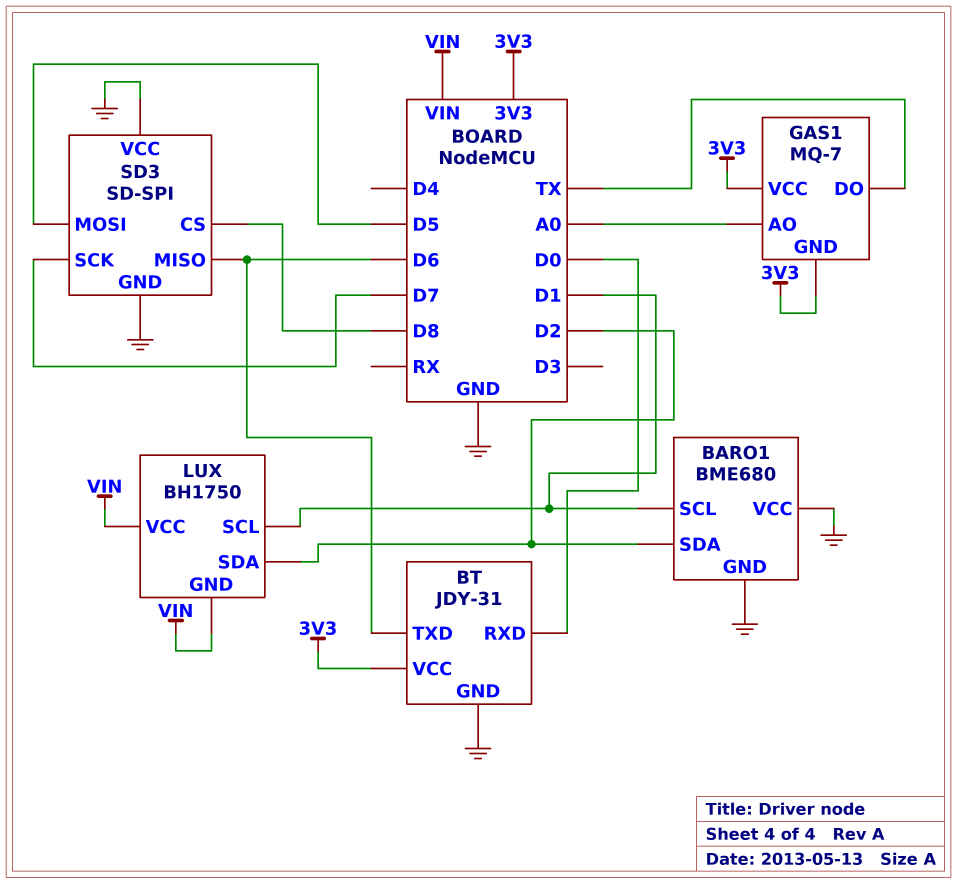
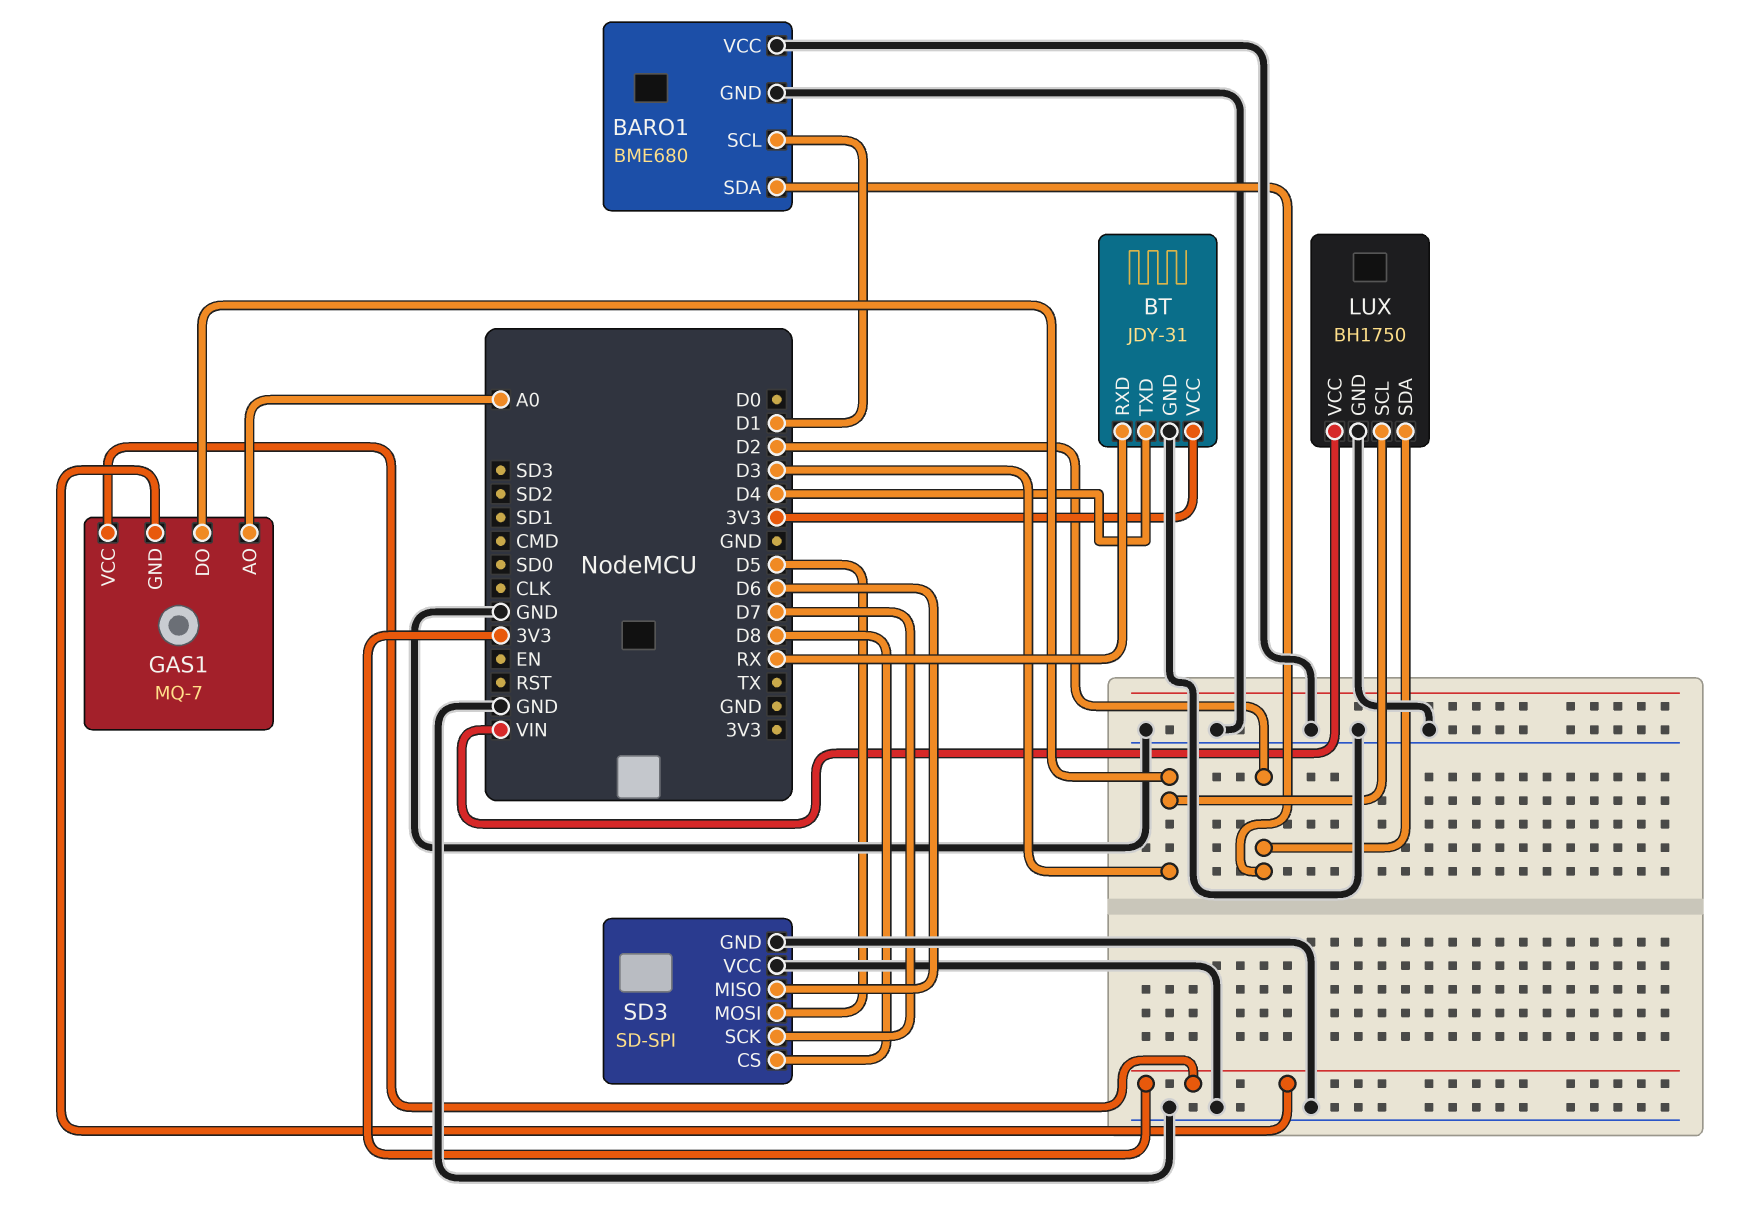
BT pin RXD: D0 -> RX
BT pin TXD: D6 -> D4
GAS1 pin DO: TX -> D3
LUX pin GND: VIN -> GND
LUX pin SCL: D1 -> D3

